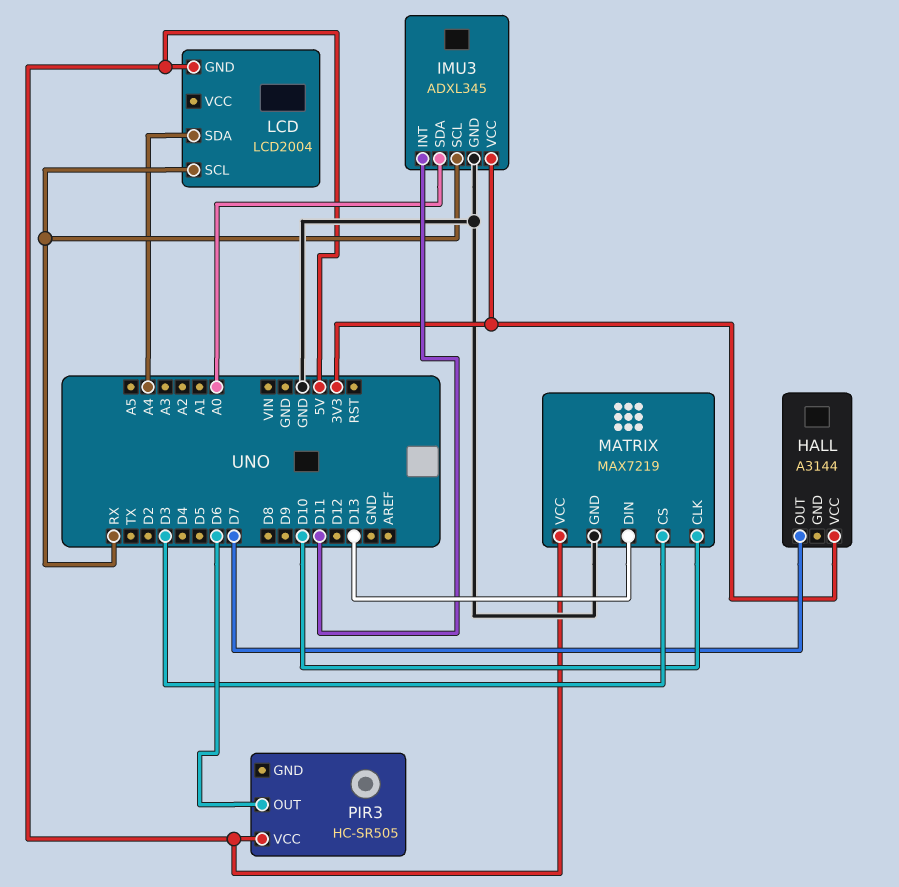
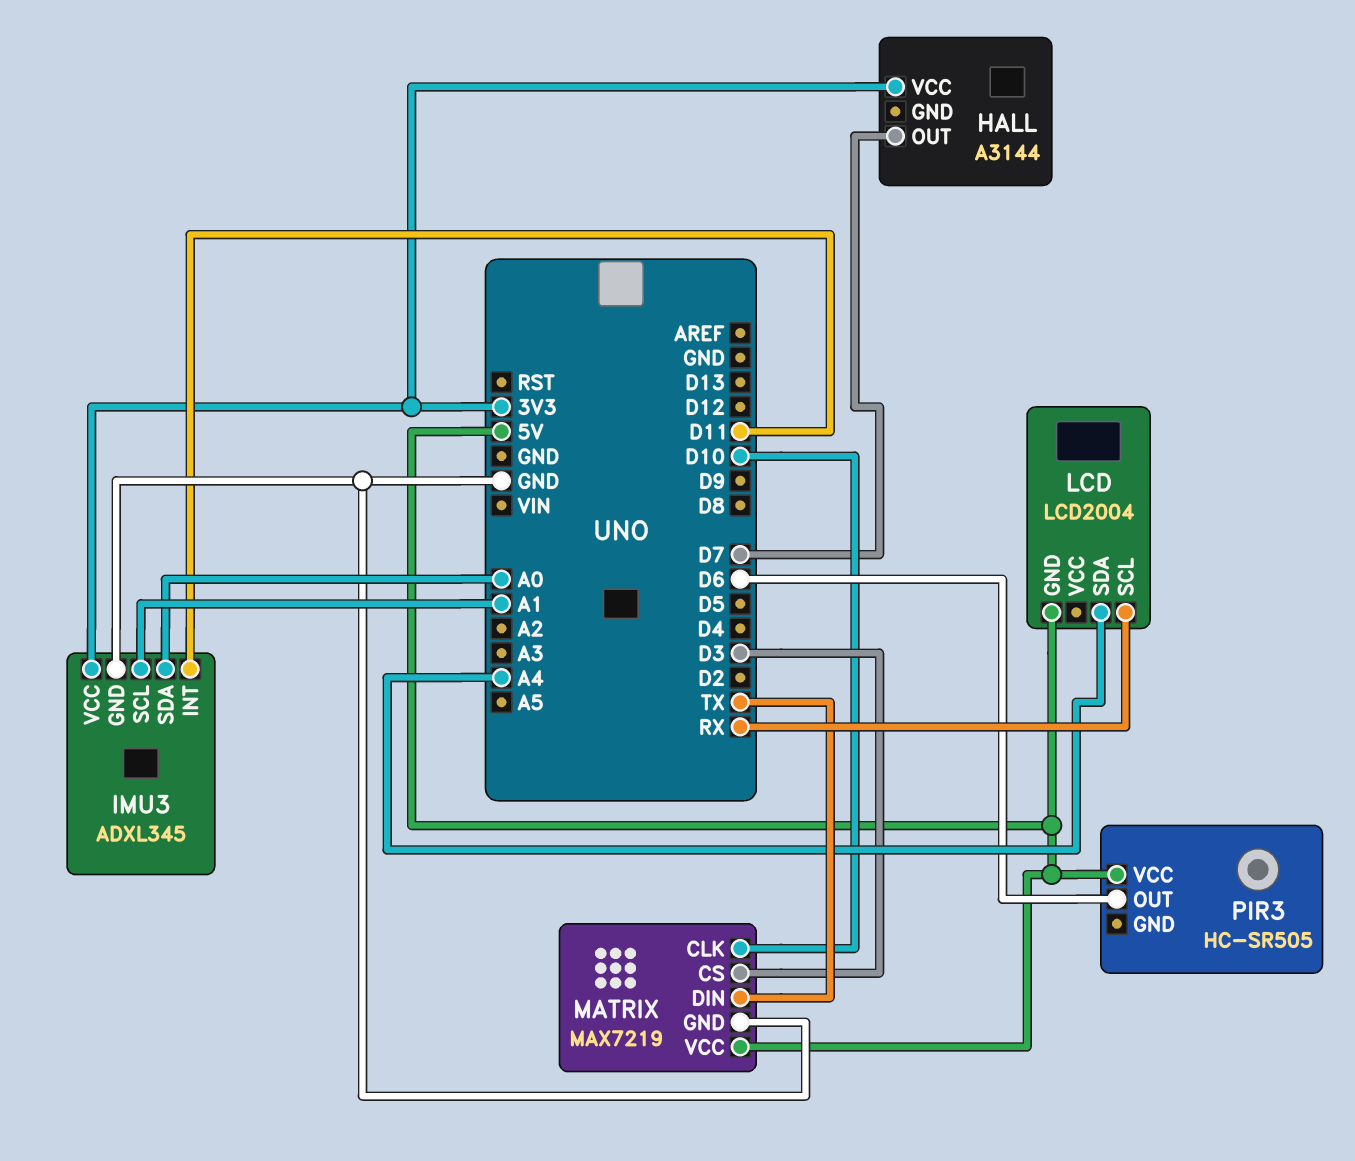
IMU3 pin SCL: RX -> A1
MATRIX pin DIN: D13 -> TX

